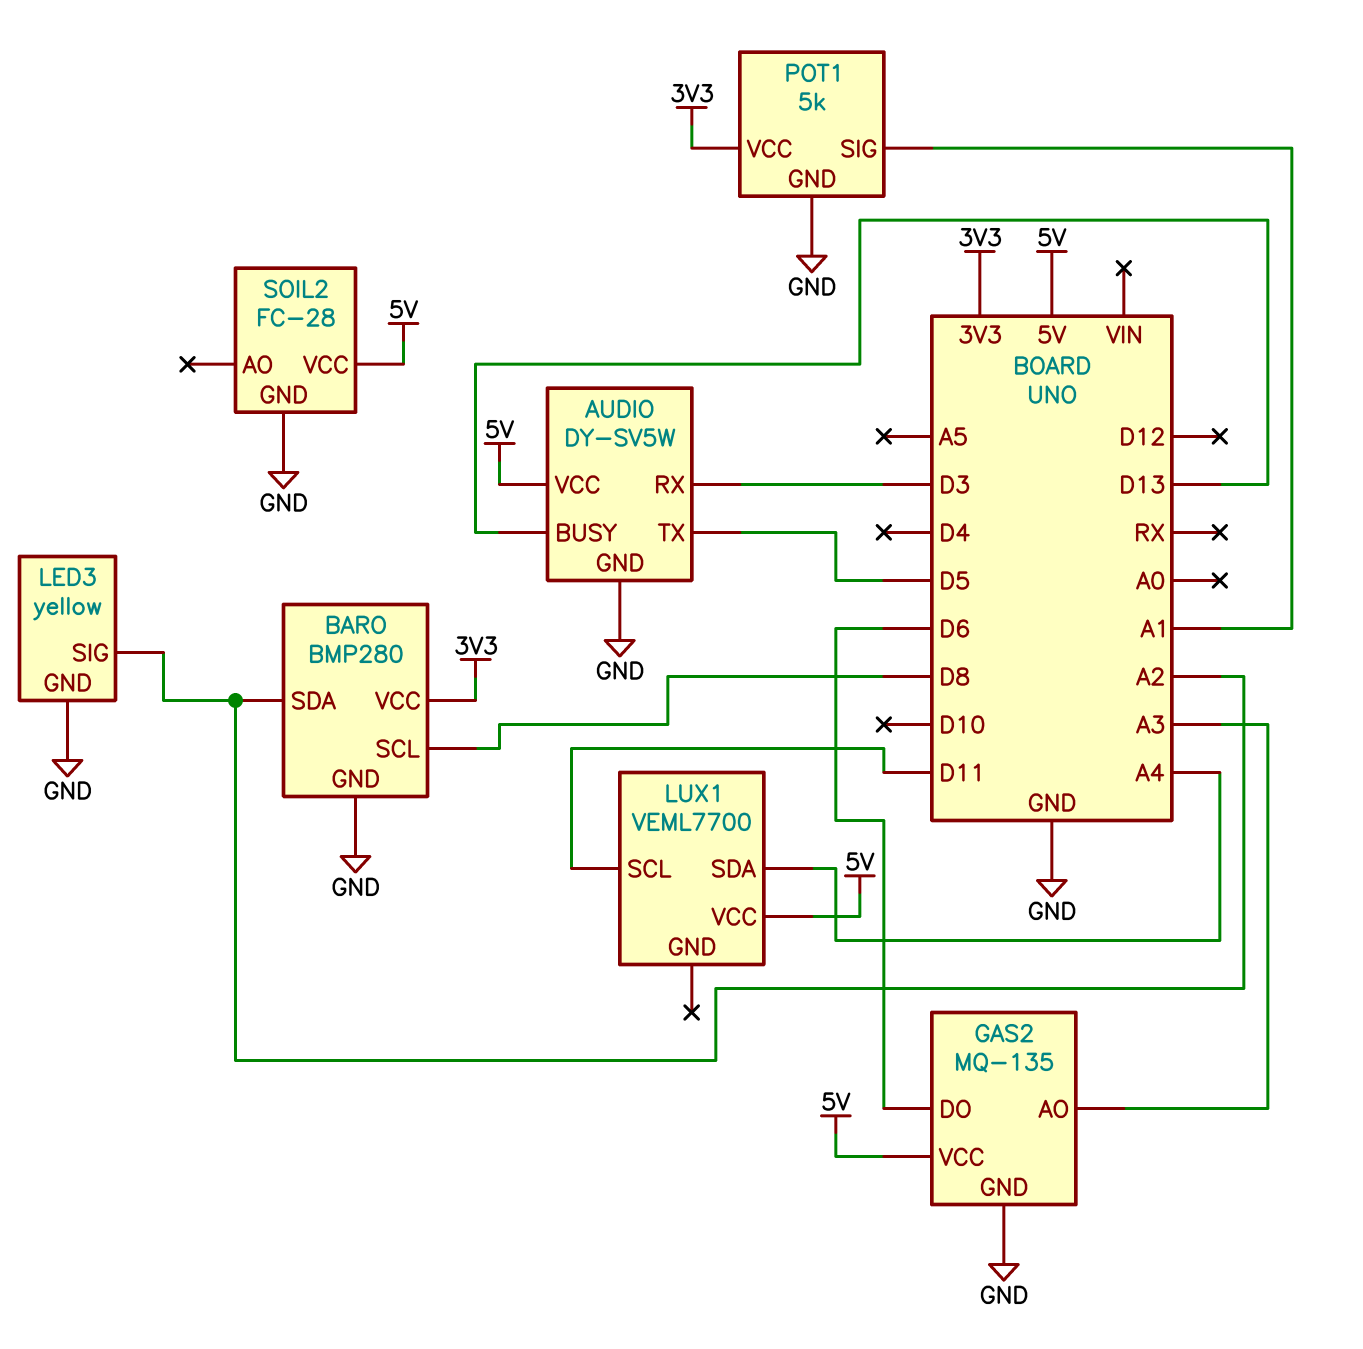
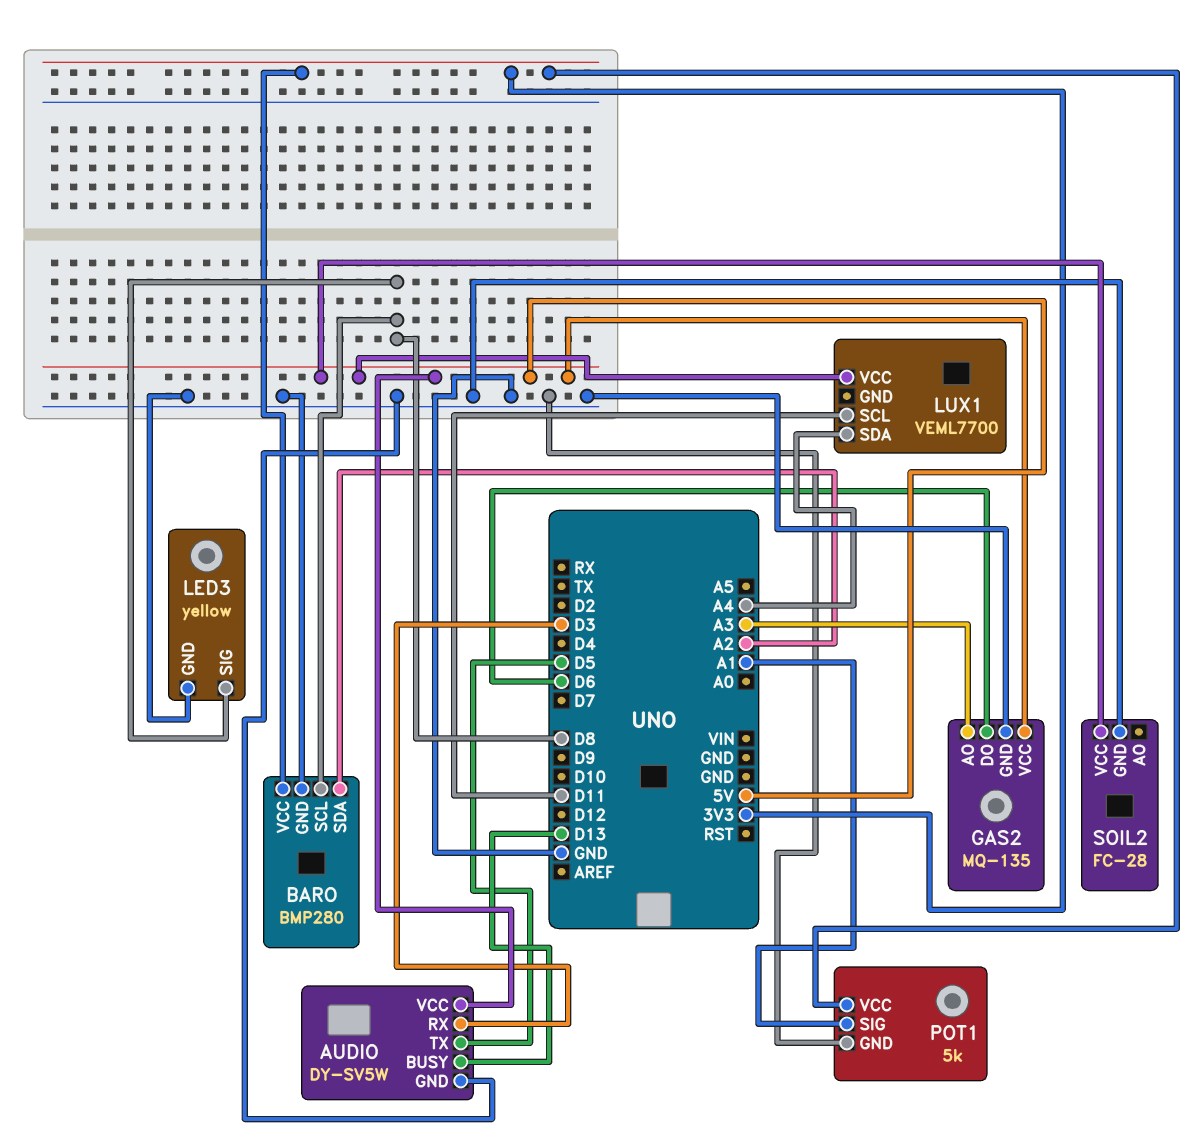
LED3 pin SIG: A2 -> D8

